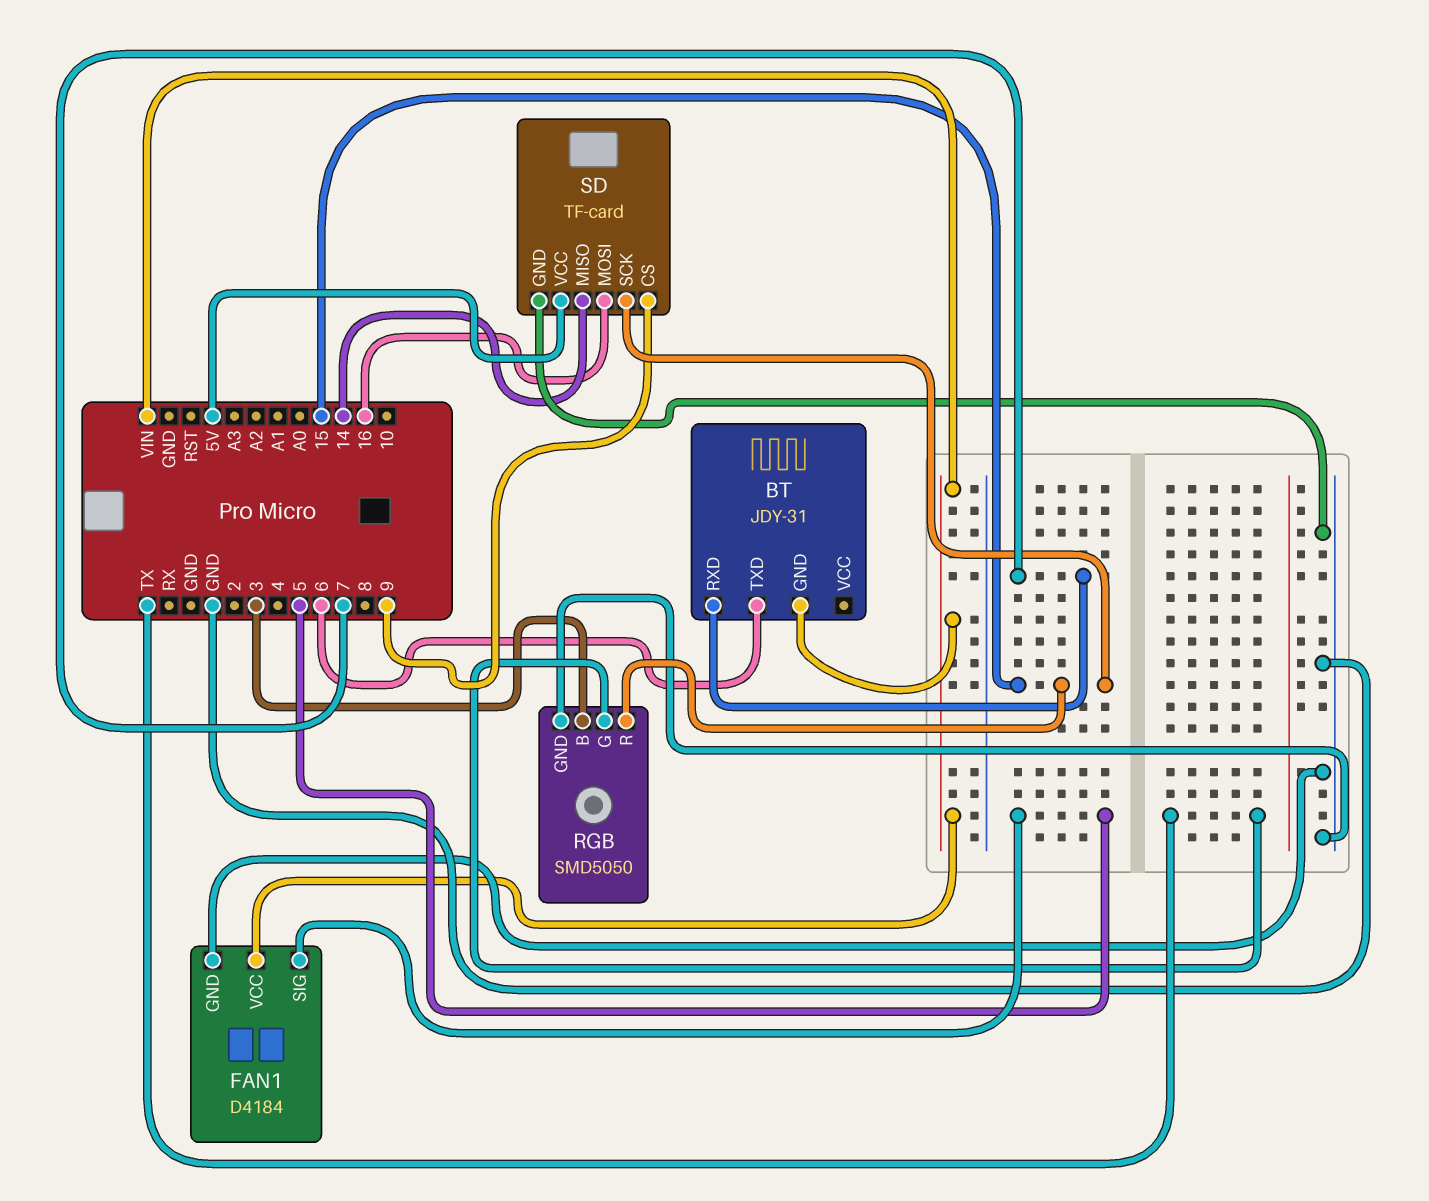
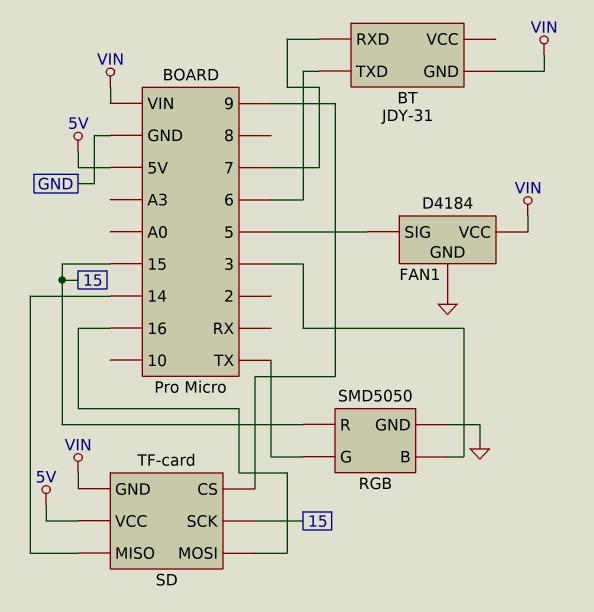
SD pin GND: GND -> VIN

